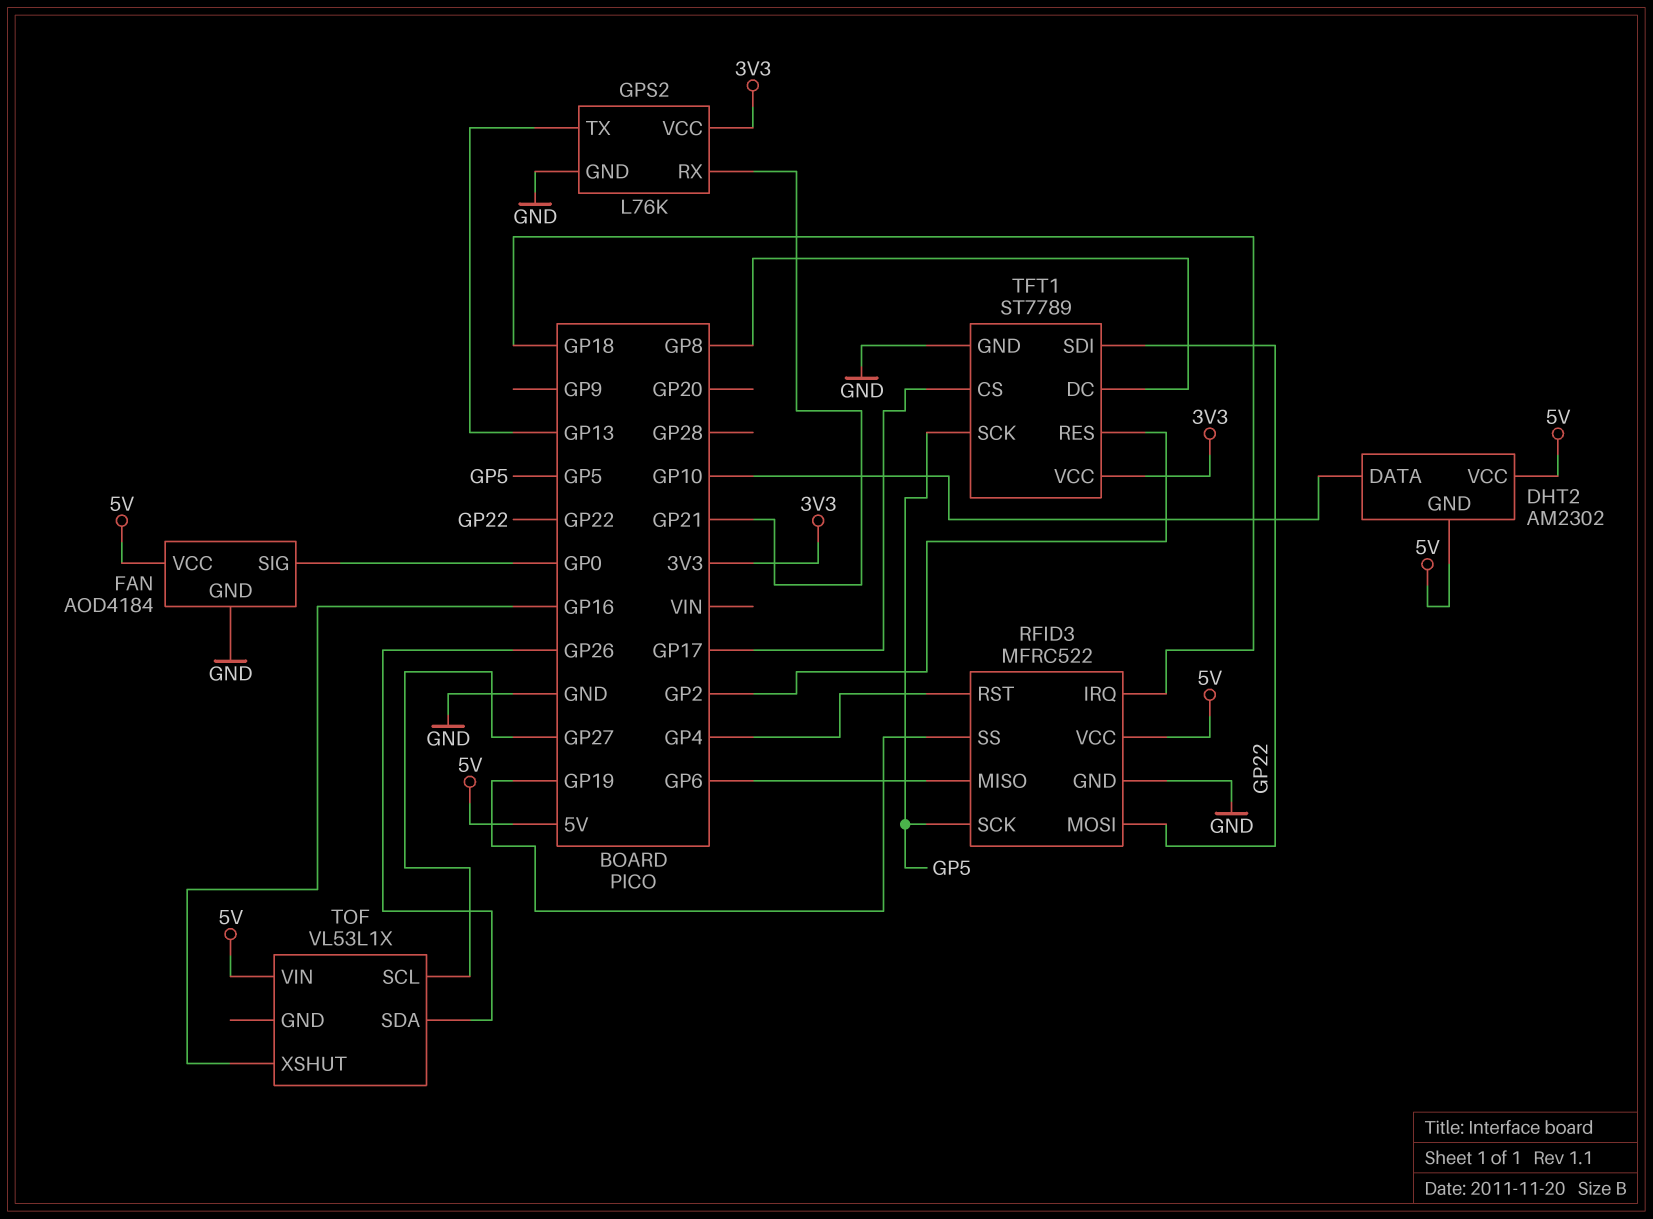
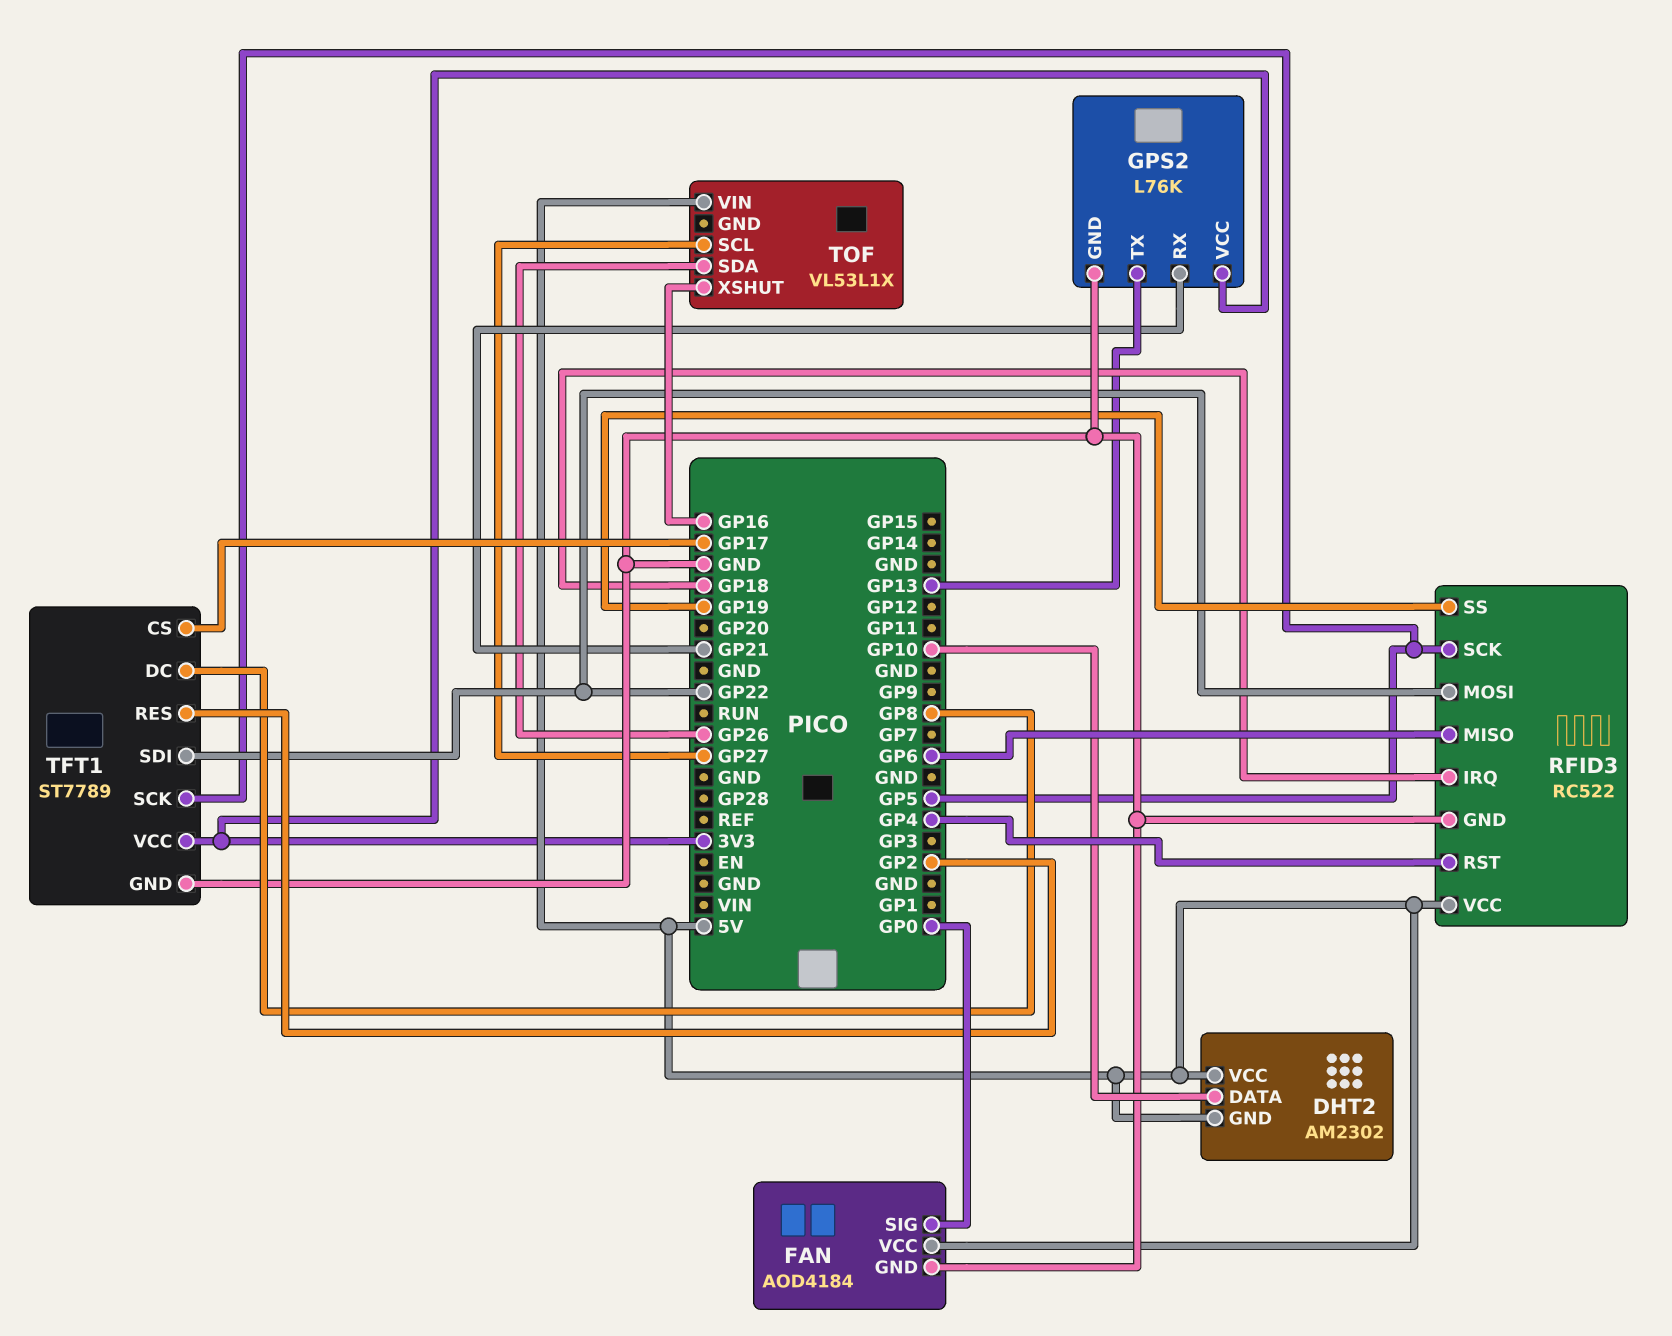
RFID3: MFRC522 -> RC522

